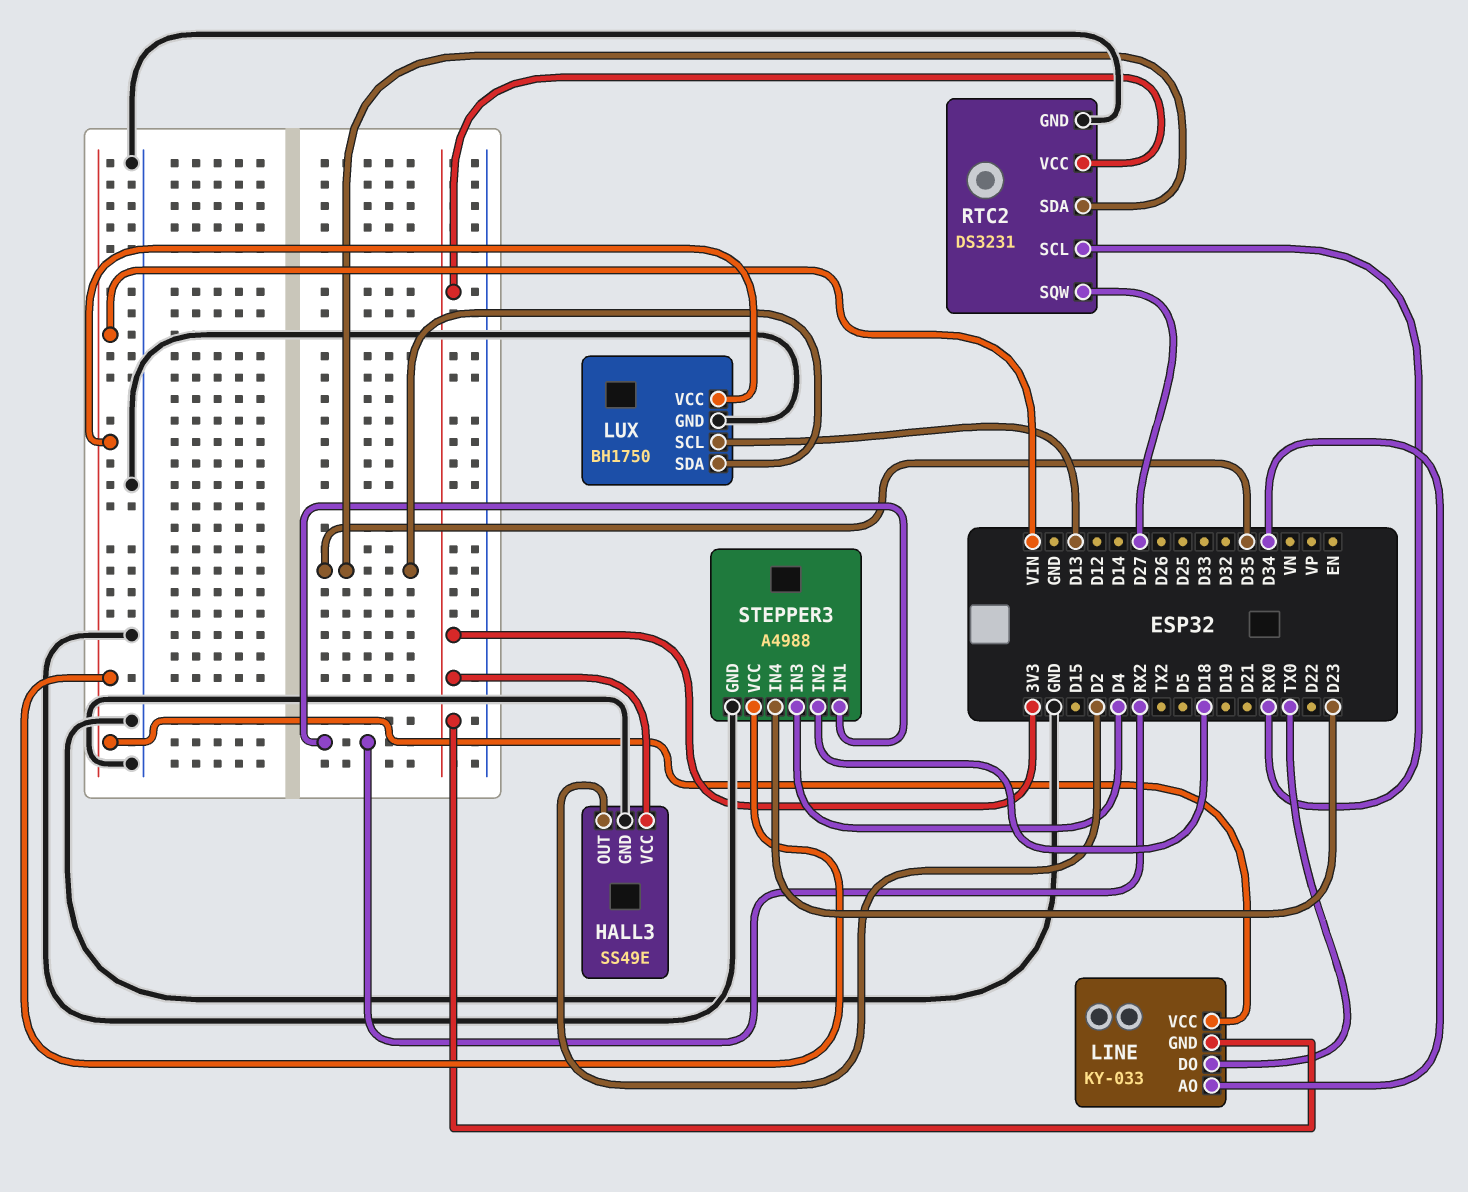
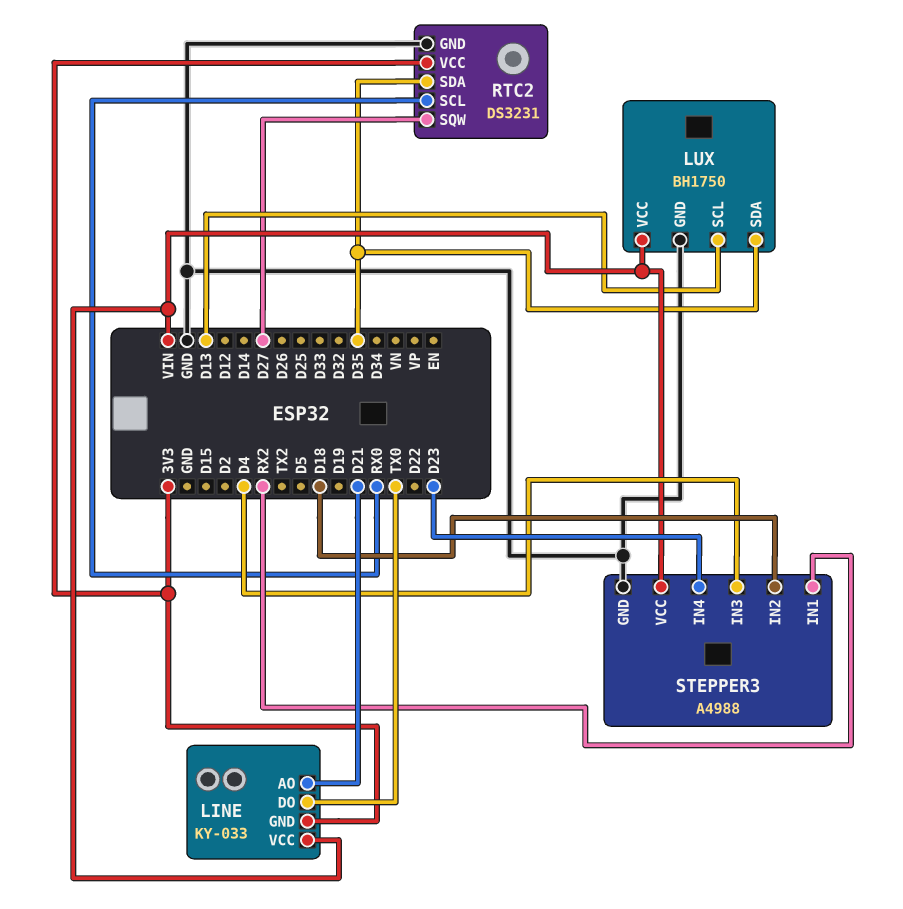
HALL3: SS49E -> none
HALL3 pin GND: GND -> none
HALL3 pin OUT: D2 -> none
HALL3 pin VCC: 3V3 -> none
LINE pin AO: D34 -> D21

